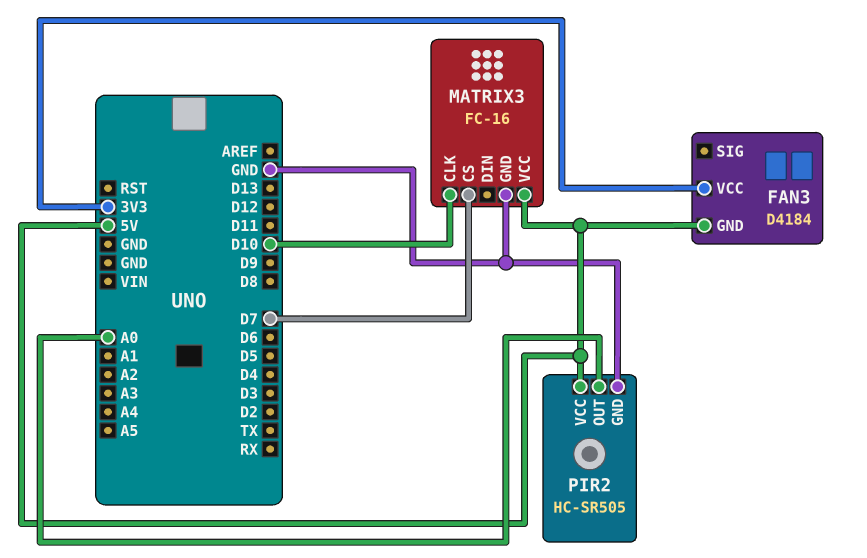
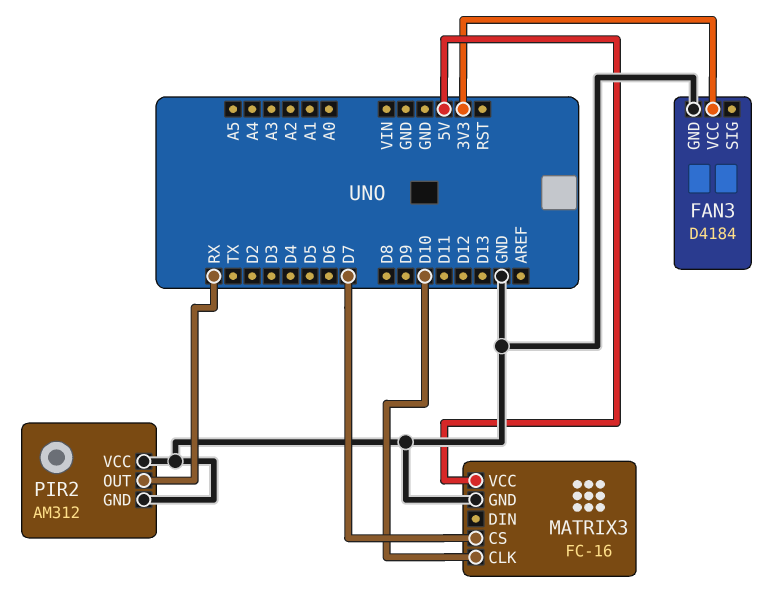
FAN3 pin GND: 5V -> GND
PIR2: HC-SR505 -> AM312
PIR2 pin OUT: A0 -> RX
PIR2 pin VCC: 5V -> GND

